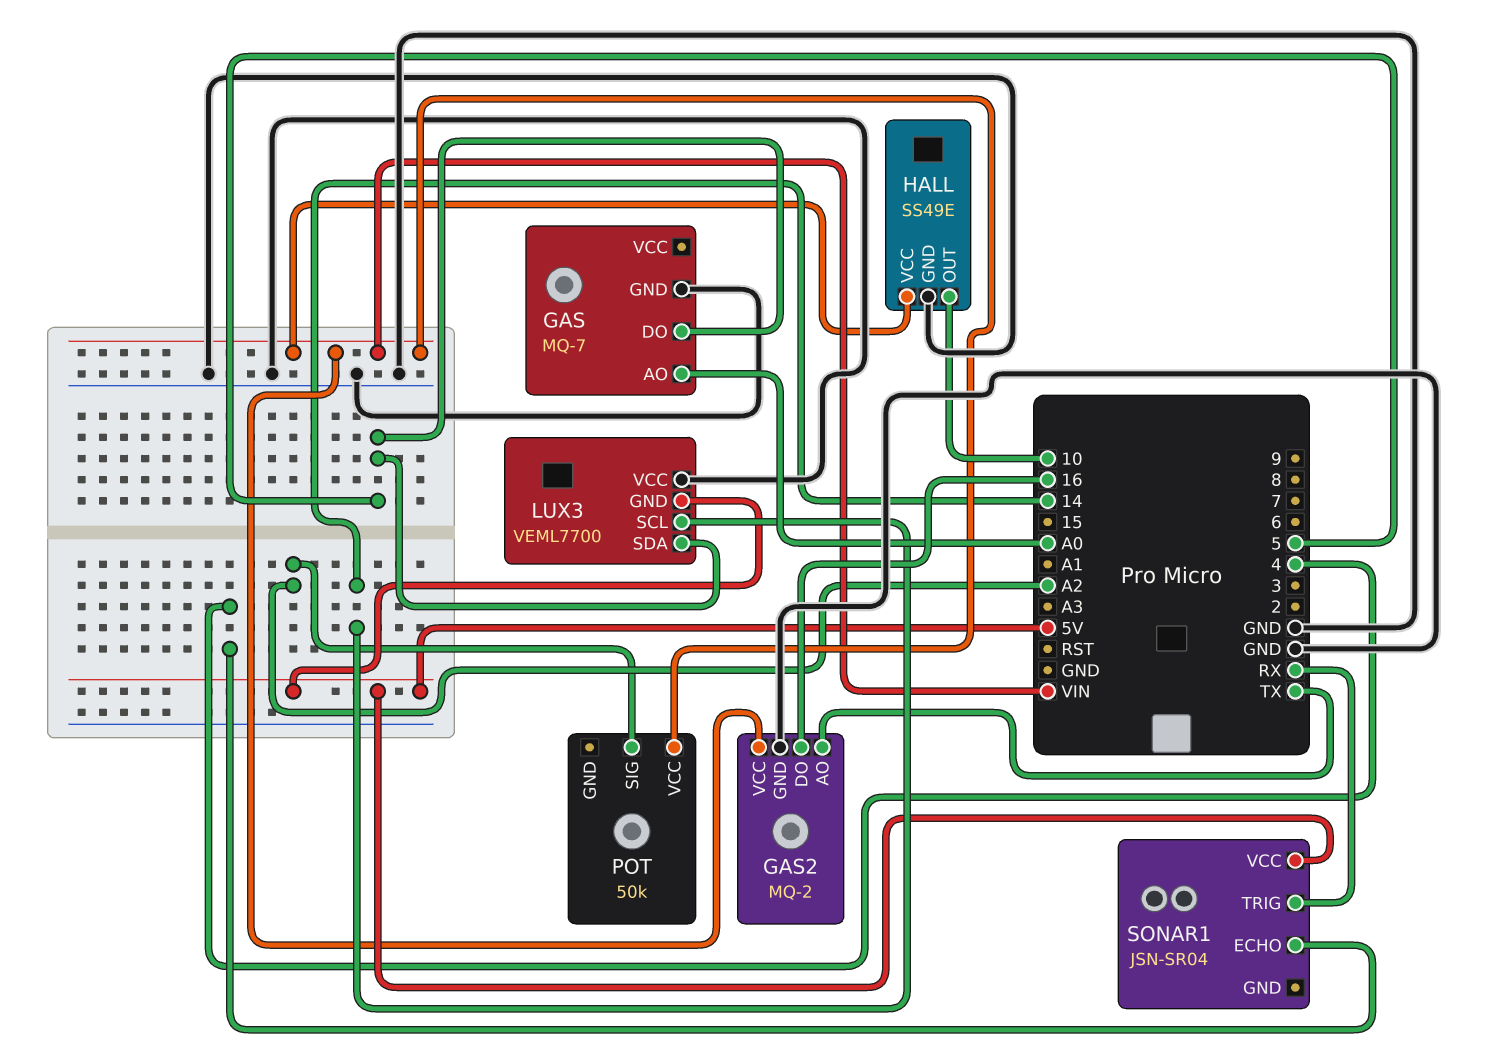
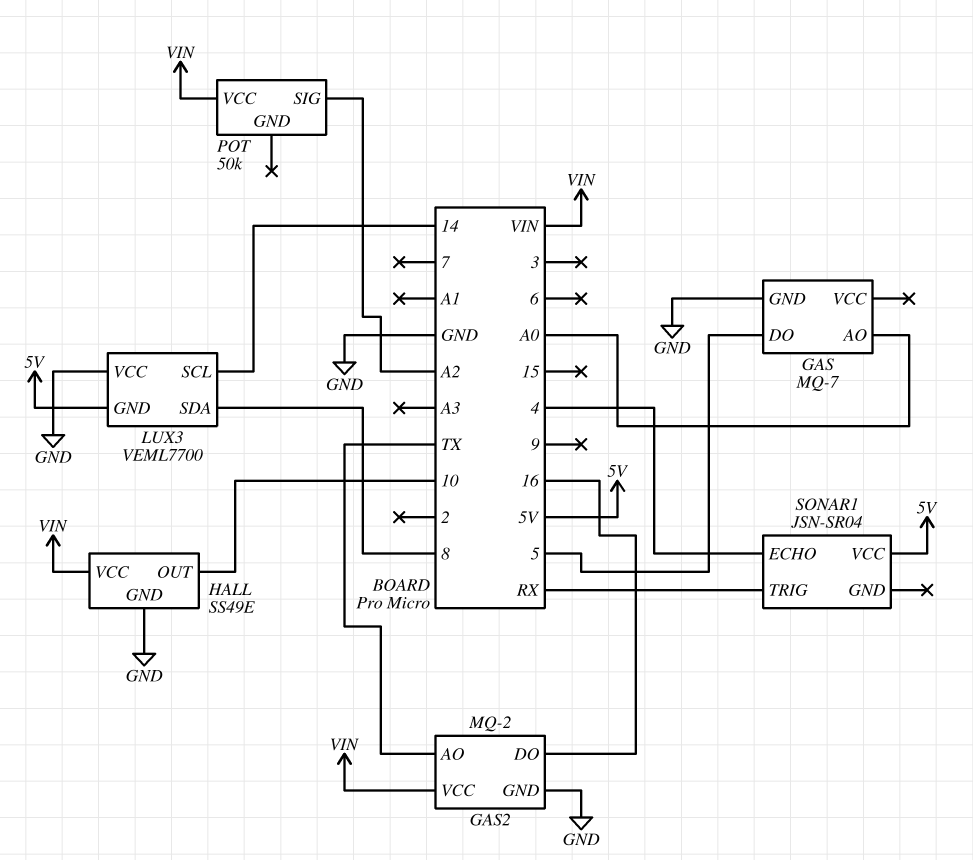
LUX3 pin SDA: 5 -> 8

